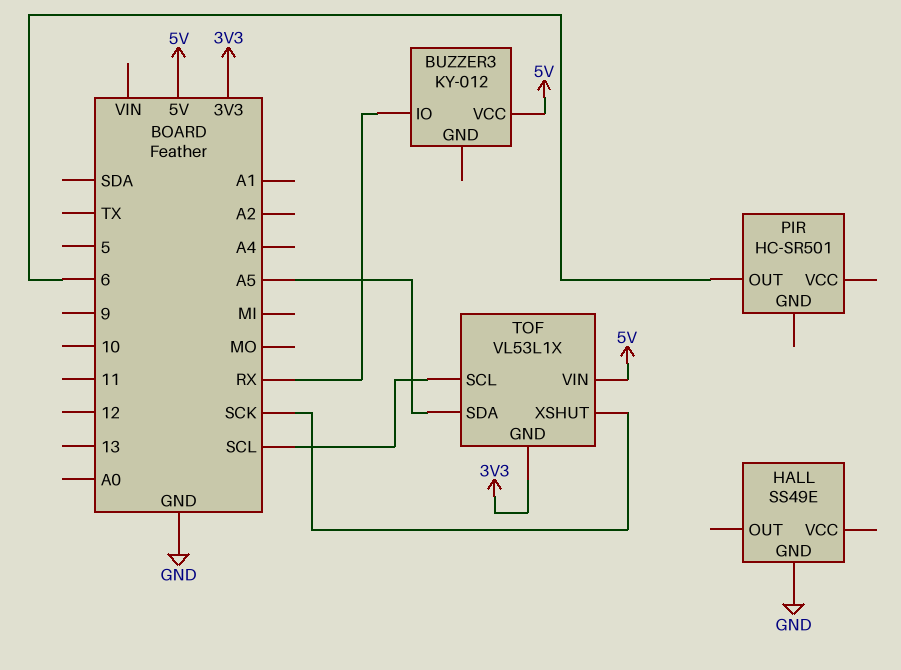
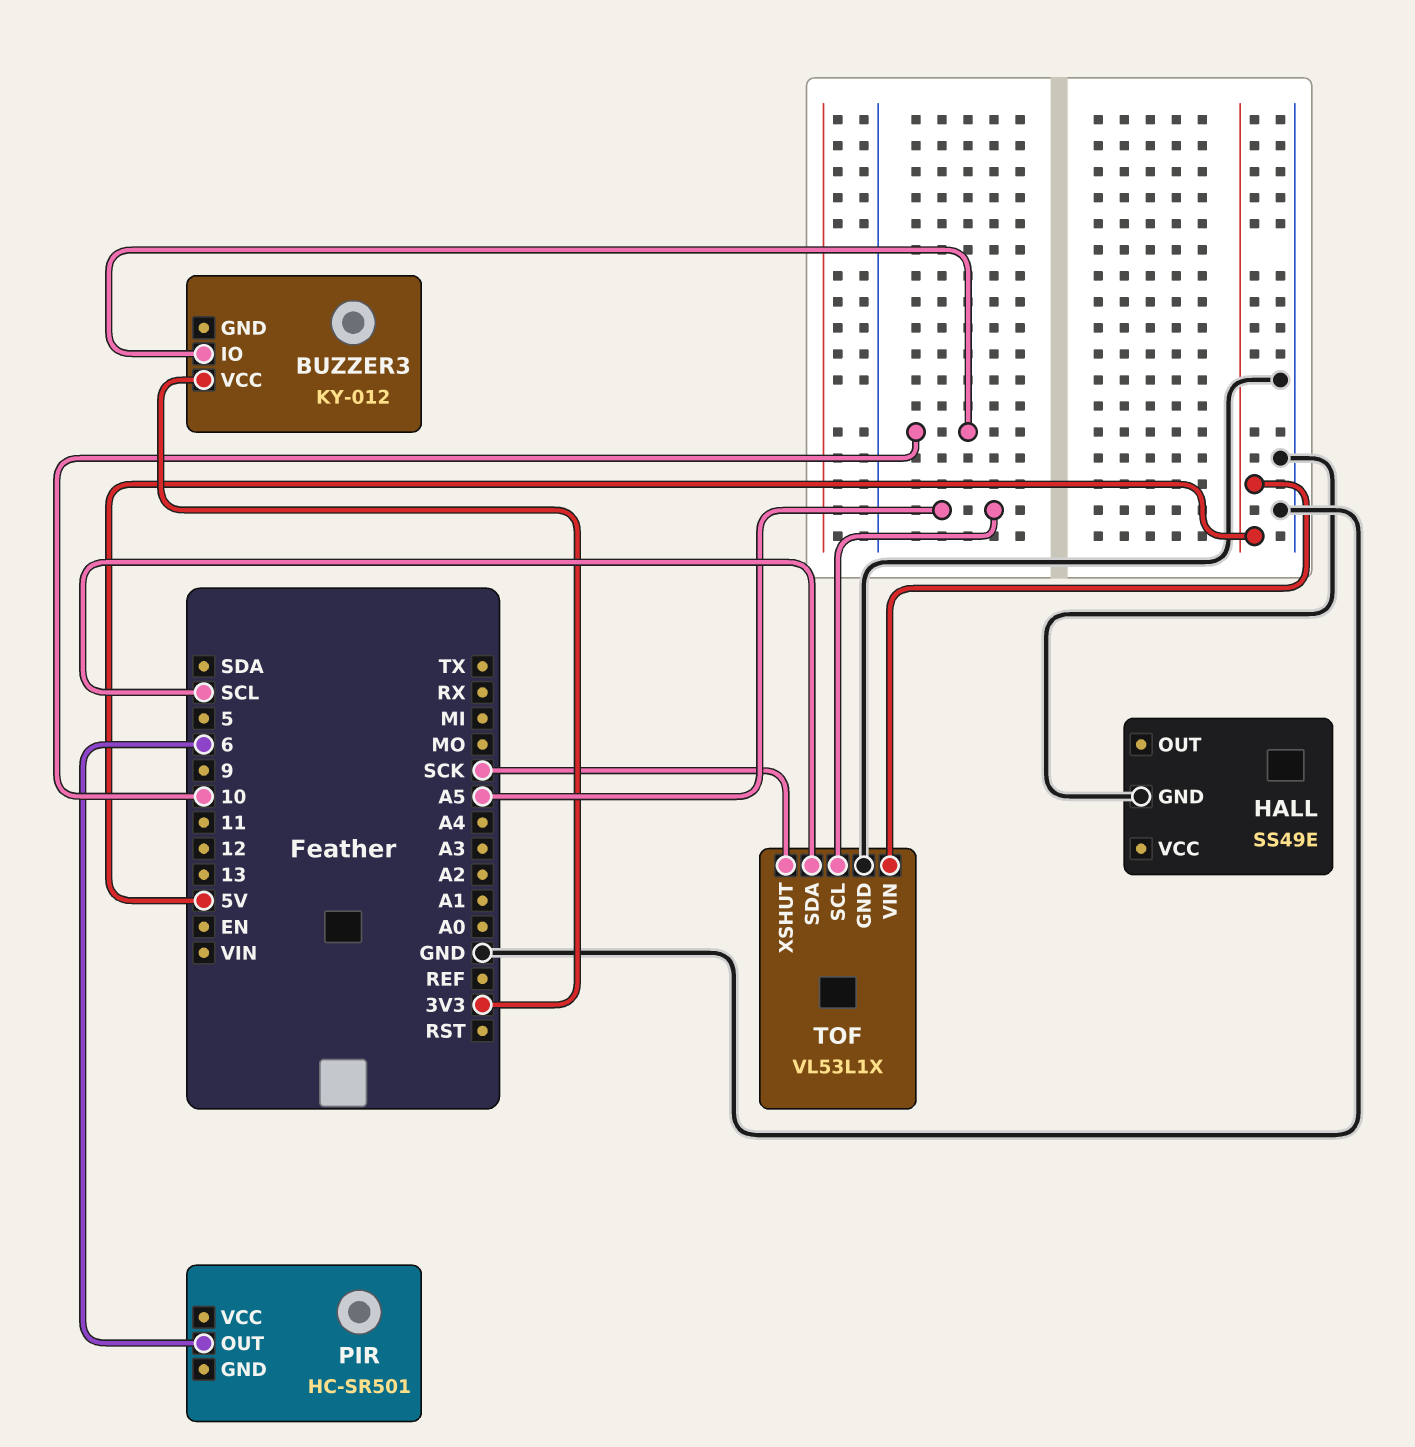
BUZZER3 pin IO: RX -> 10
BUZZER3 pin VCC: 5V -> 3V3
TOF pin GND: 3V3 -> GND
TOF pin SCL: SCL -> A5
TOF pin SDA: A5 -> SCL

